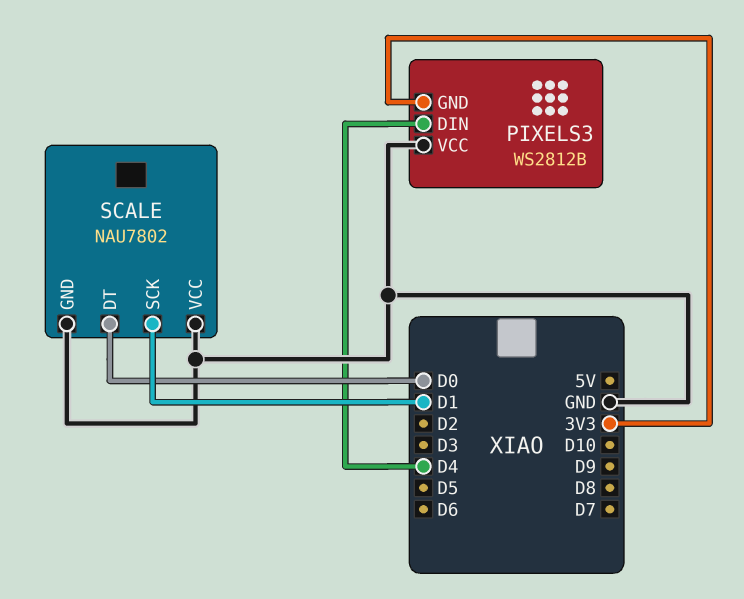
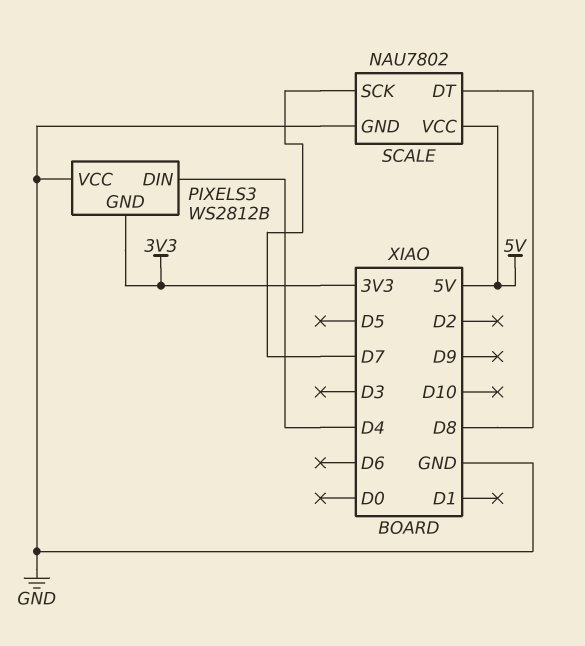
SCALE pin DT: D0 -> D8
SCALE pin SCK: D1 -> D7
SCALE pin VCC: GND -> 5V

